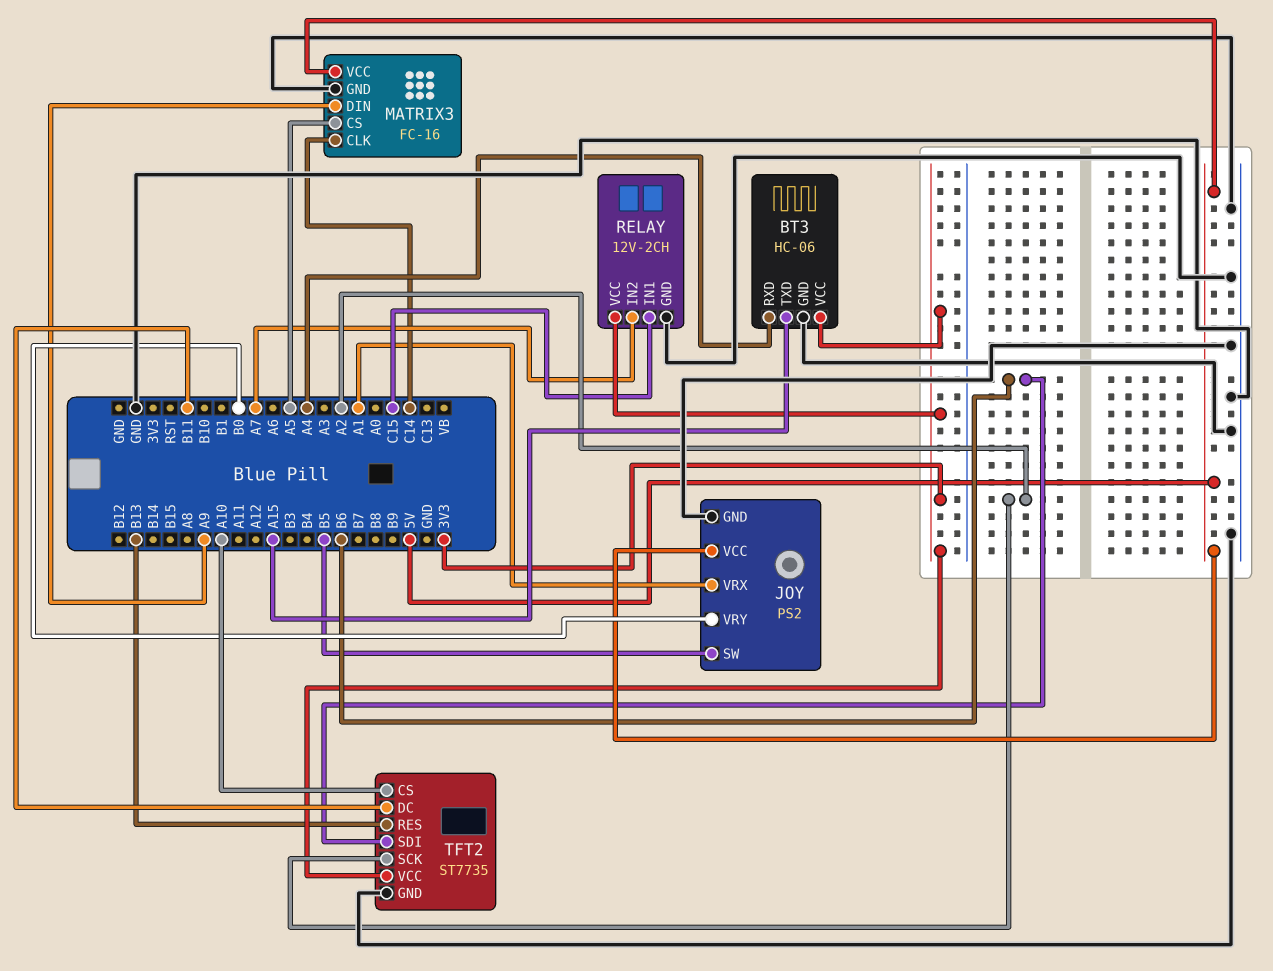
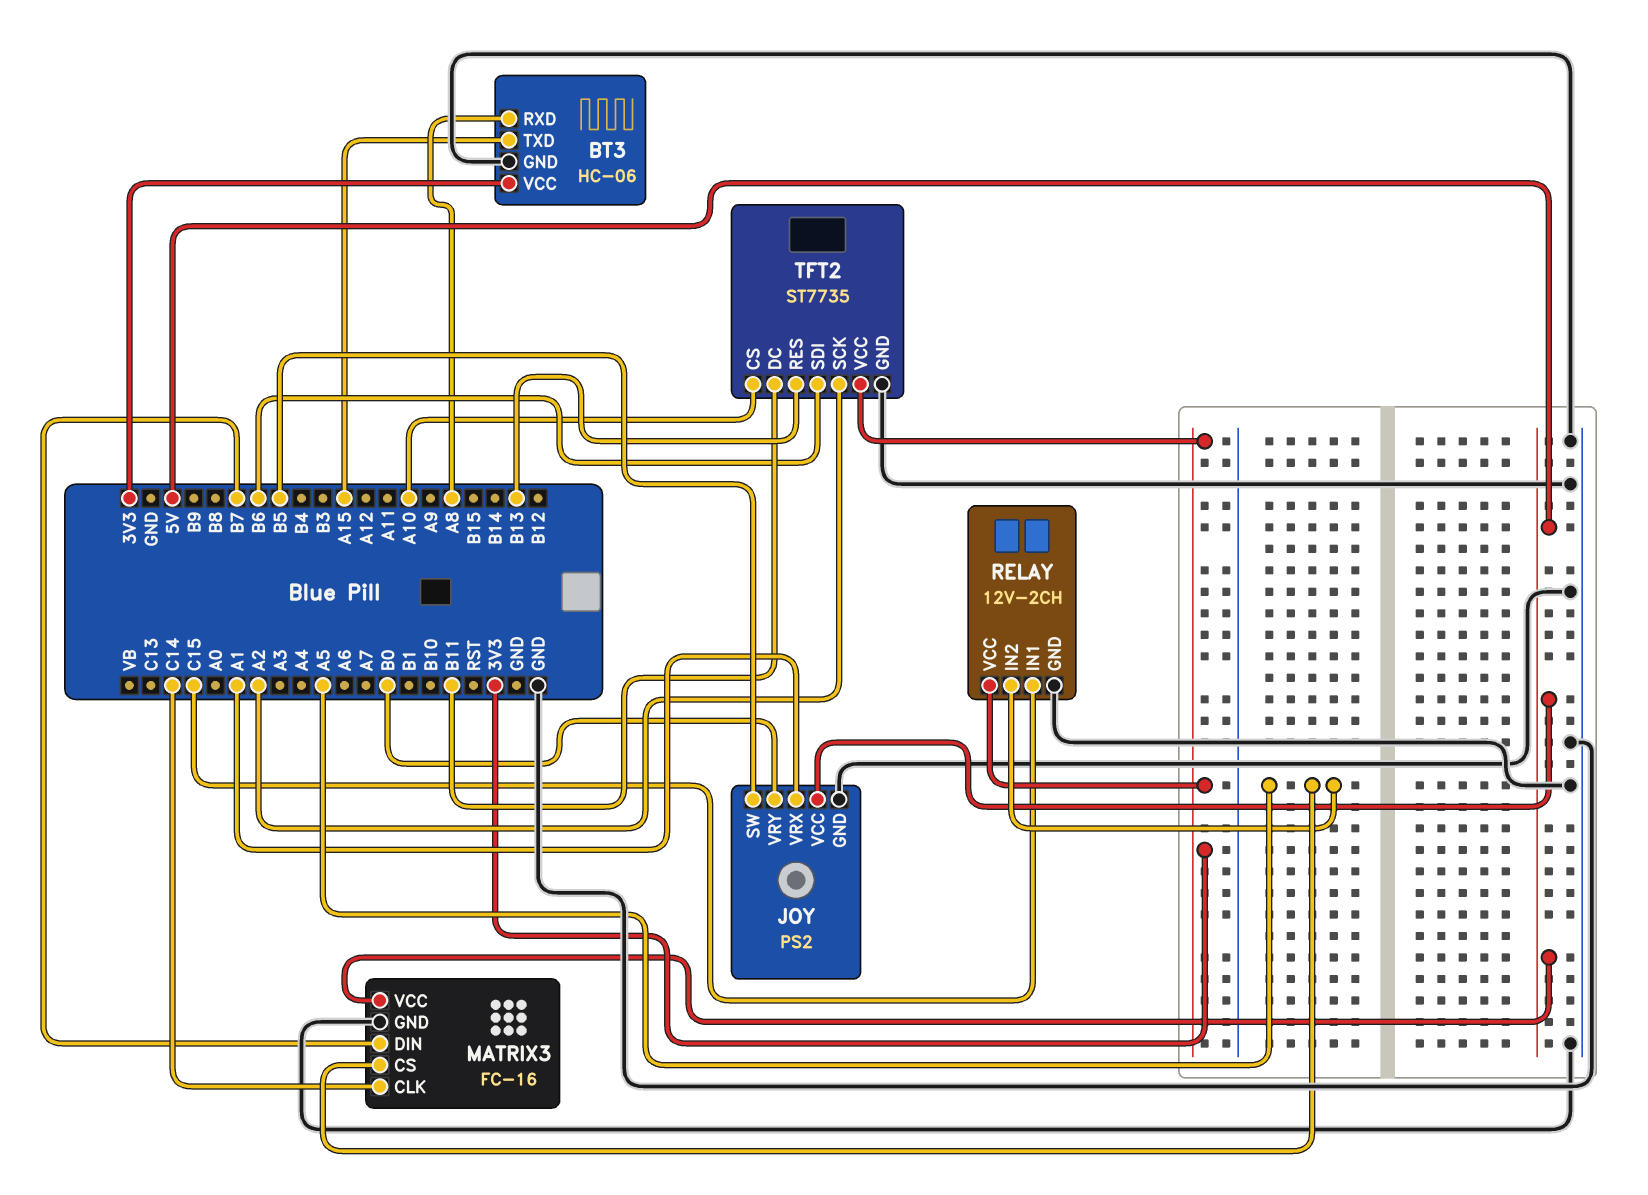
BT3 pin RXD: A4 -> A8
MATRIX3 pin DIN: A9 -> B7
RELAY pin IN2: A7 -> A5

